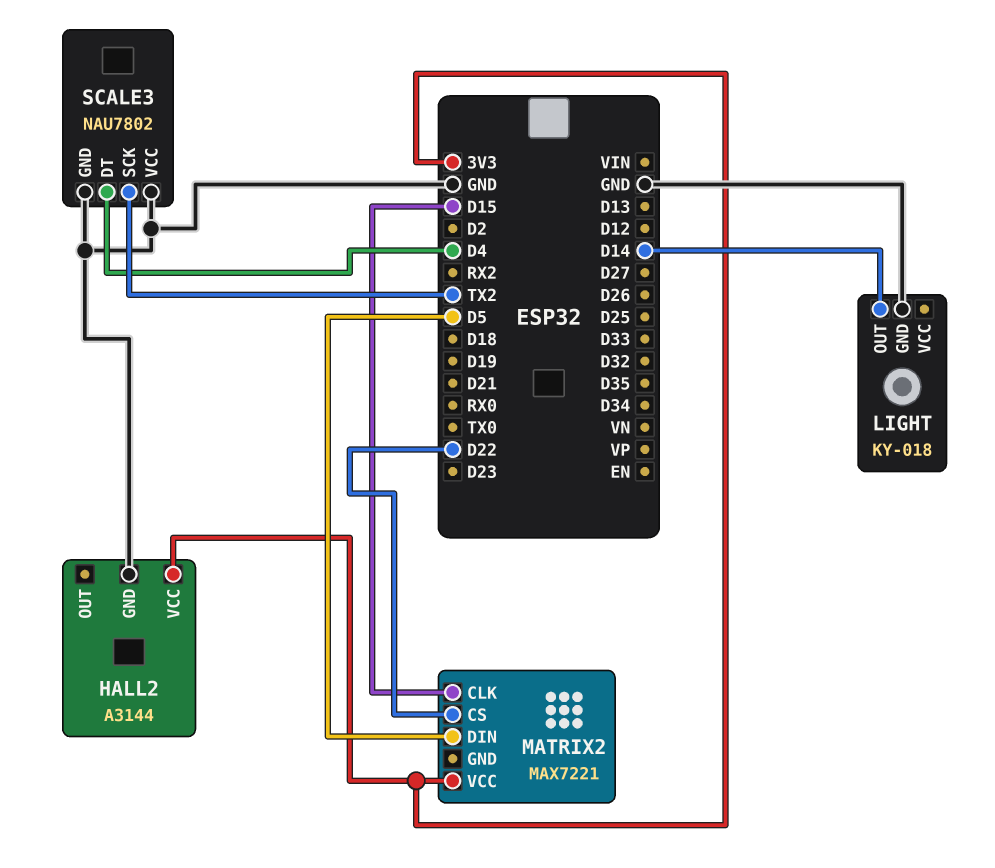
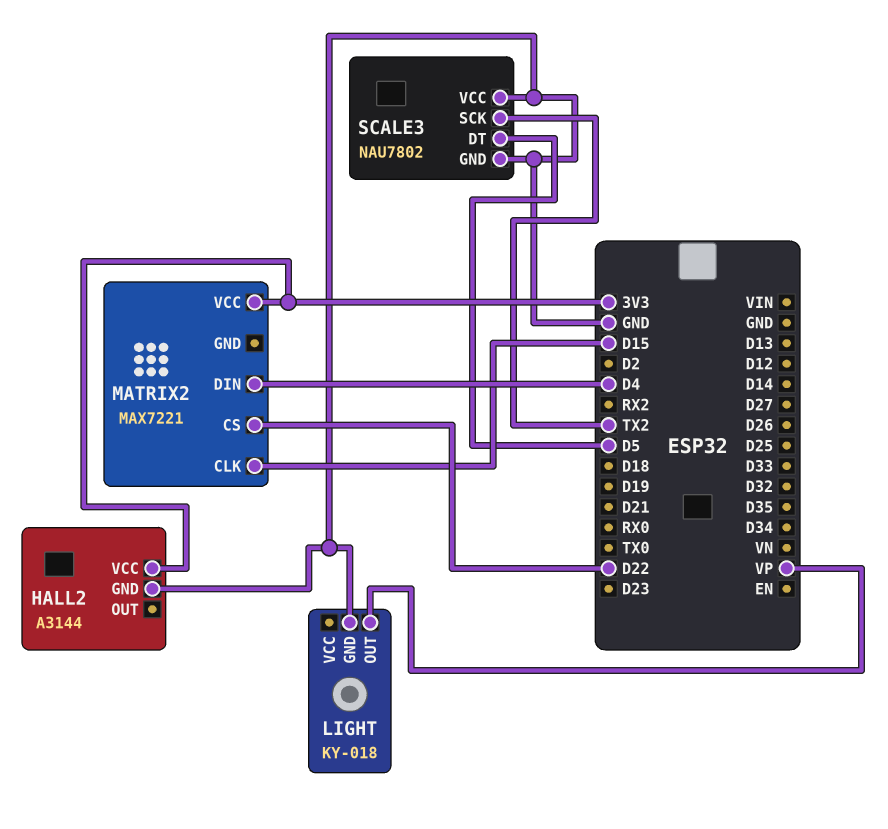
LIGHT pin OUT: D14 -> VP
MATRIX2 pin DIN: D5 -> D4
SCALE3 pin DT: D4 -> D5

